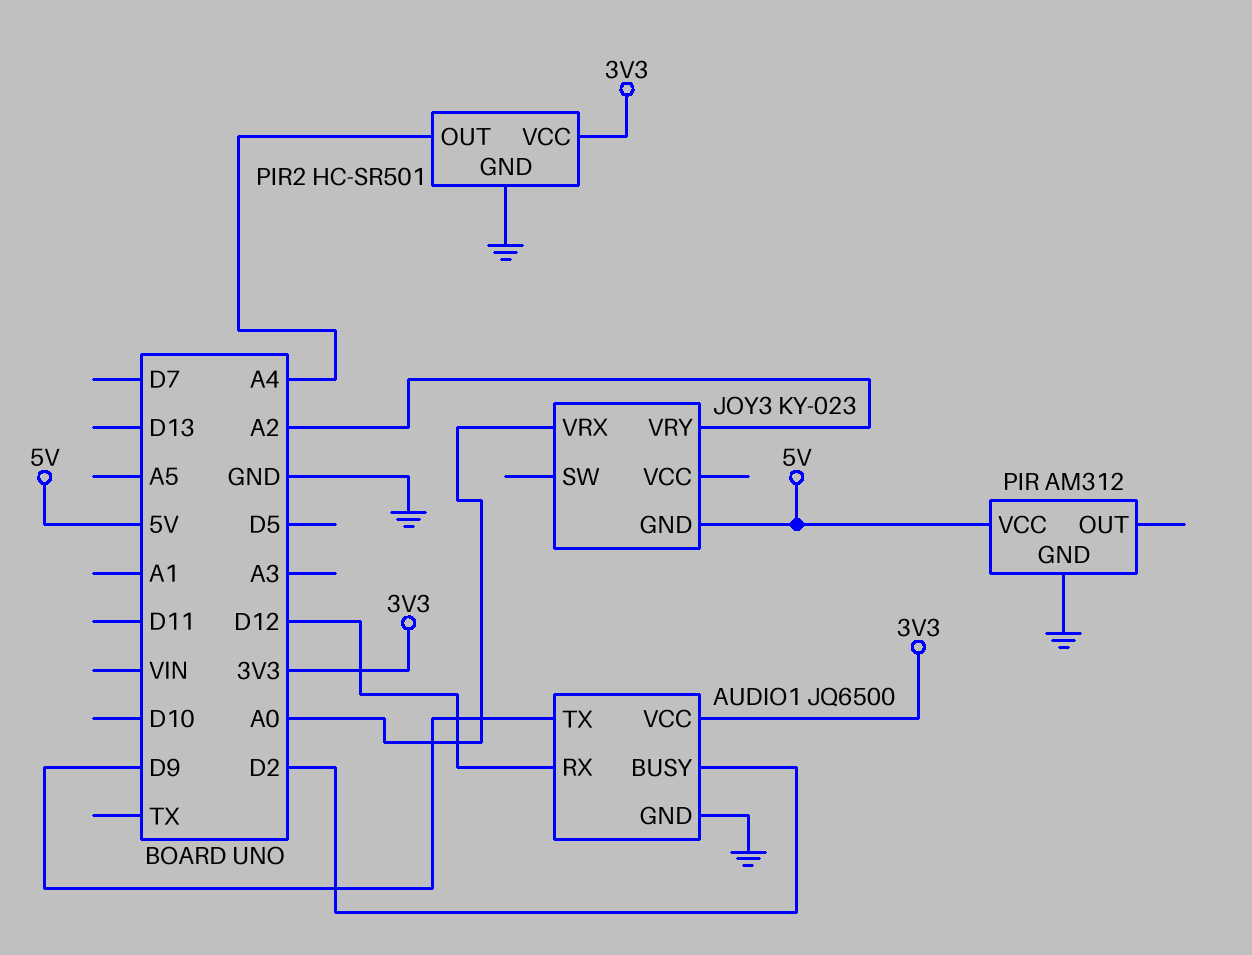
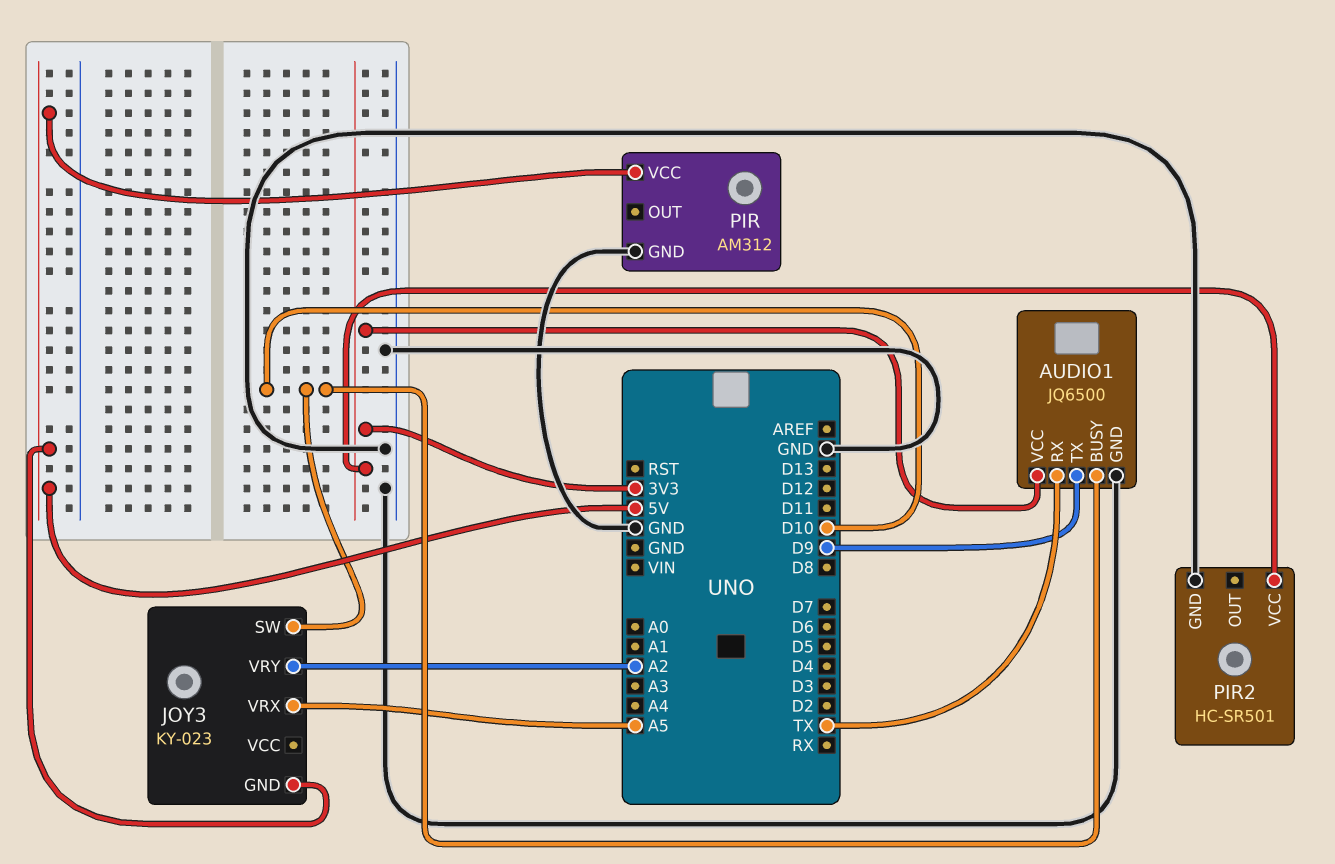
AUDIO1 pin BUSY: D2 -> D10
AUDIO1 pin RX: D12 -> TX
JOY3 pin SW: none -> D10
JOY3 pin VRX: A0 -> A5
PIR2 pin OUT: A4 -> none

